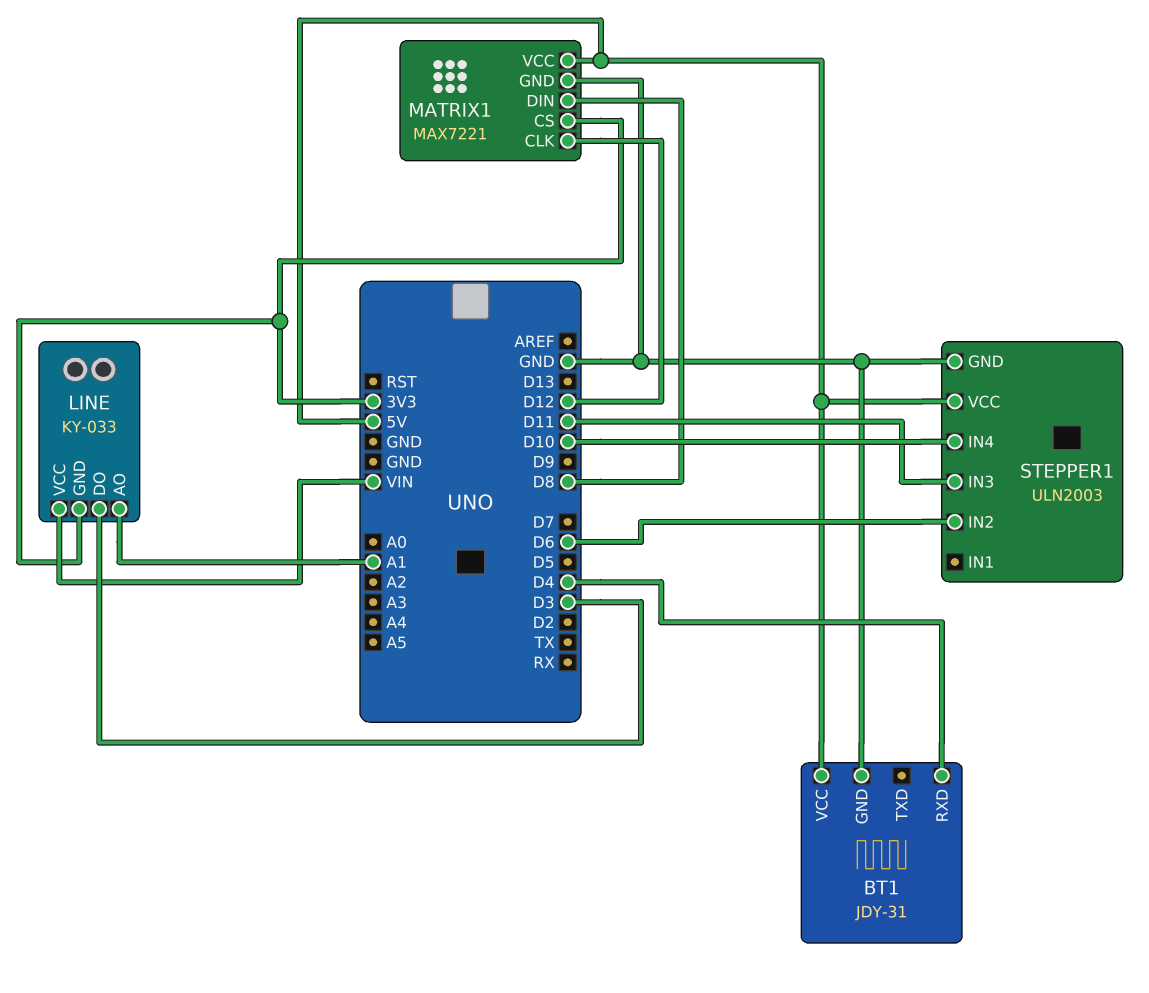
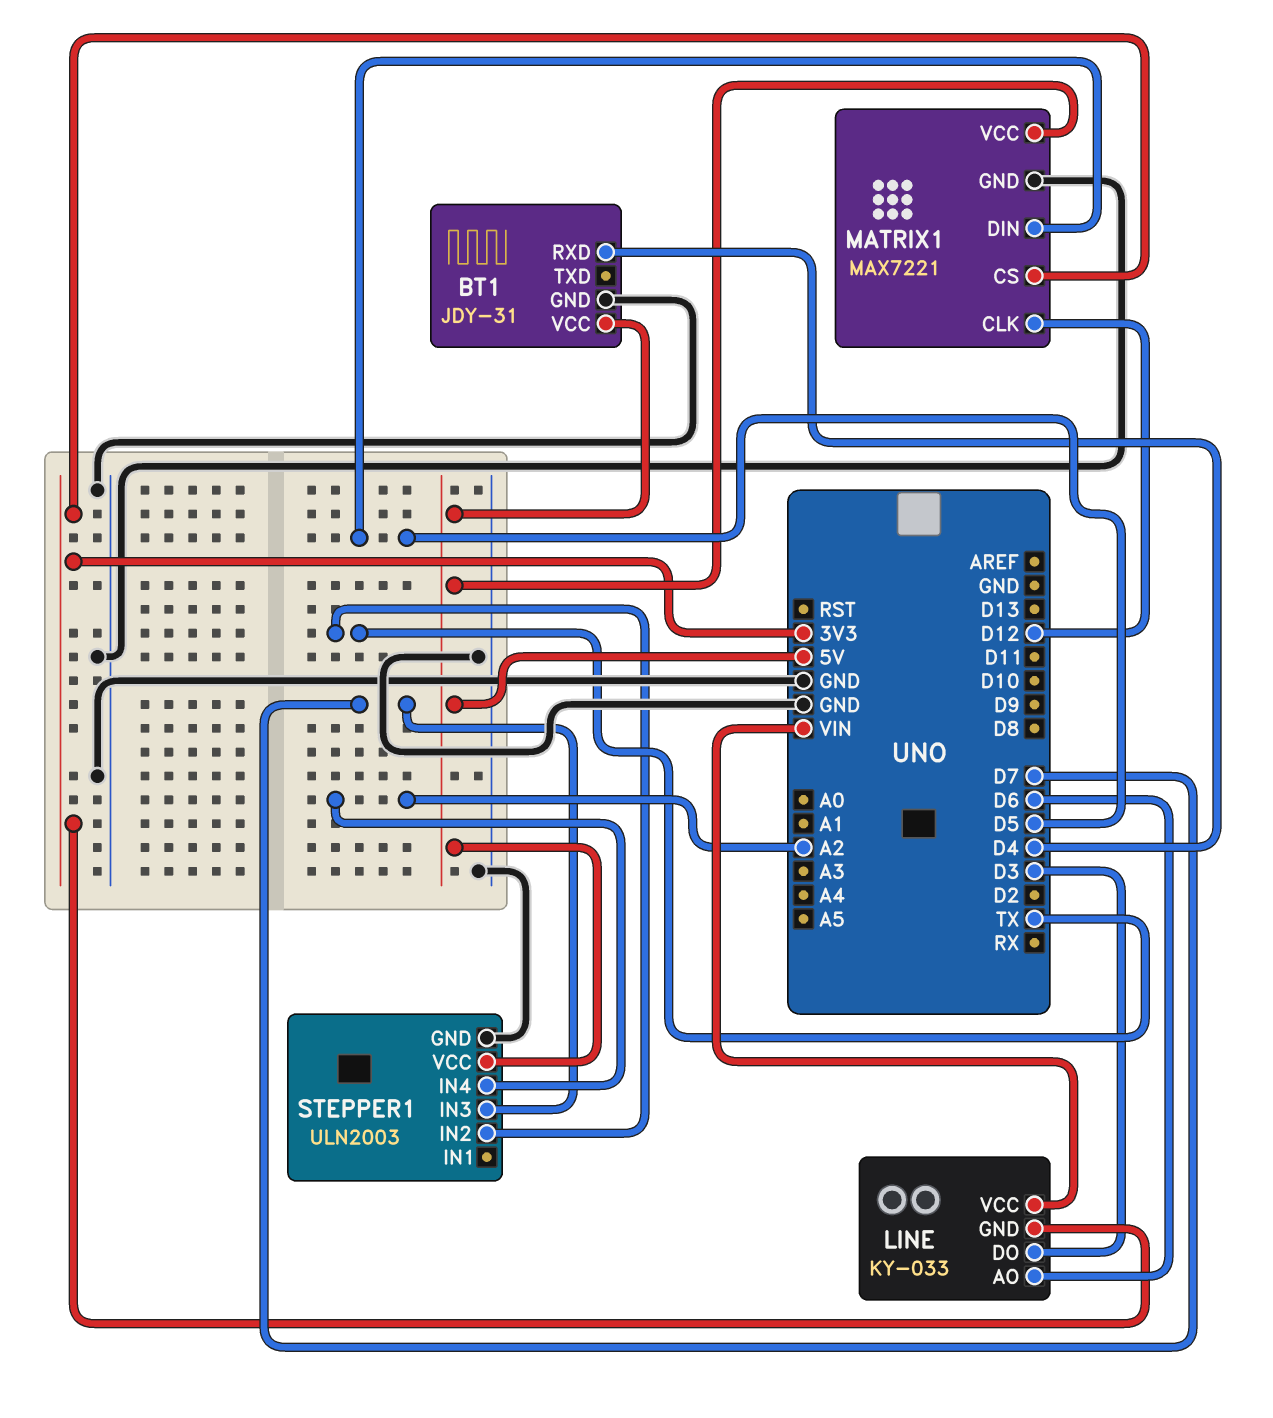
LINE pin AO: A1 -> D6
MATRIX1 pin DIN: D8 -> D5
STEPPER1 pin IN2: D6 -> TX
STEPPER1 pin IN3: D11 -> D7
STEPPER1 pin IN4: D10 -> A2

